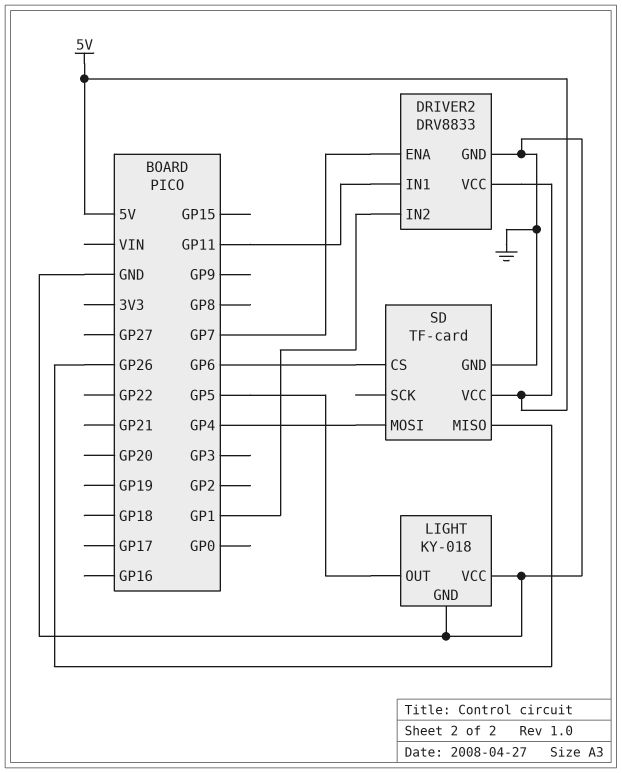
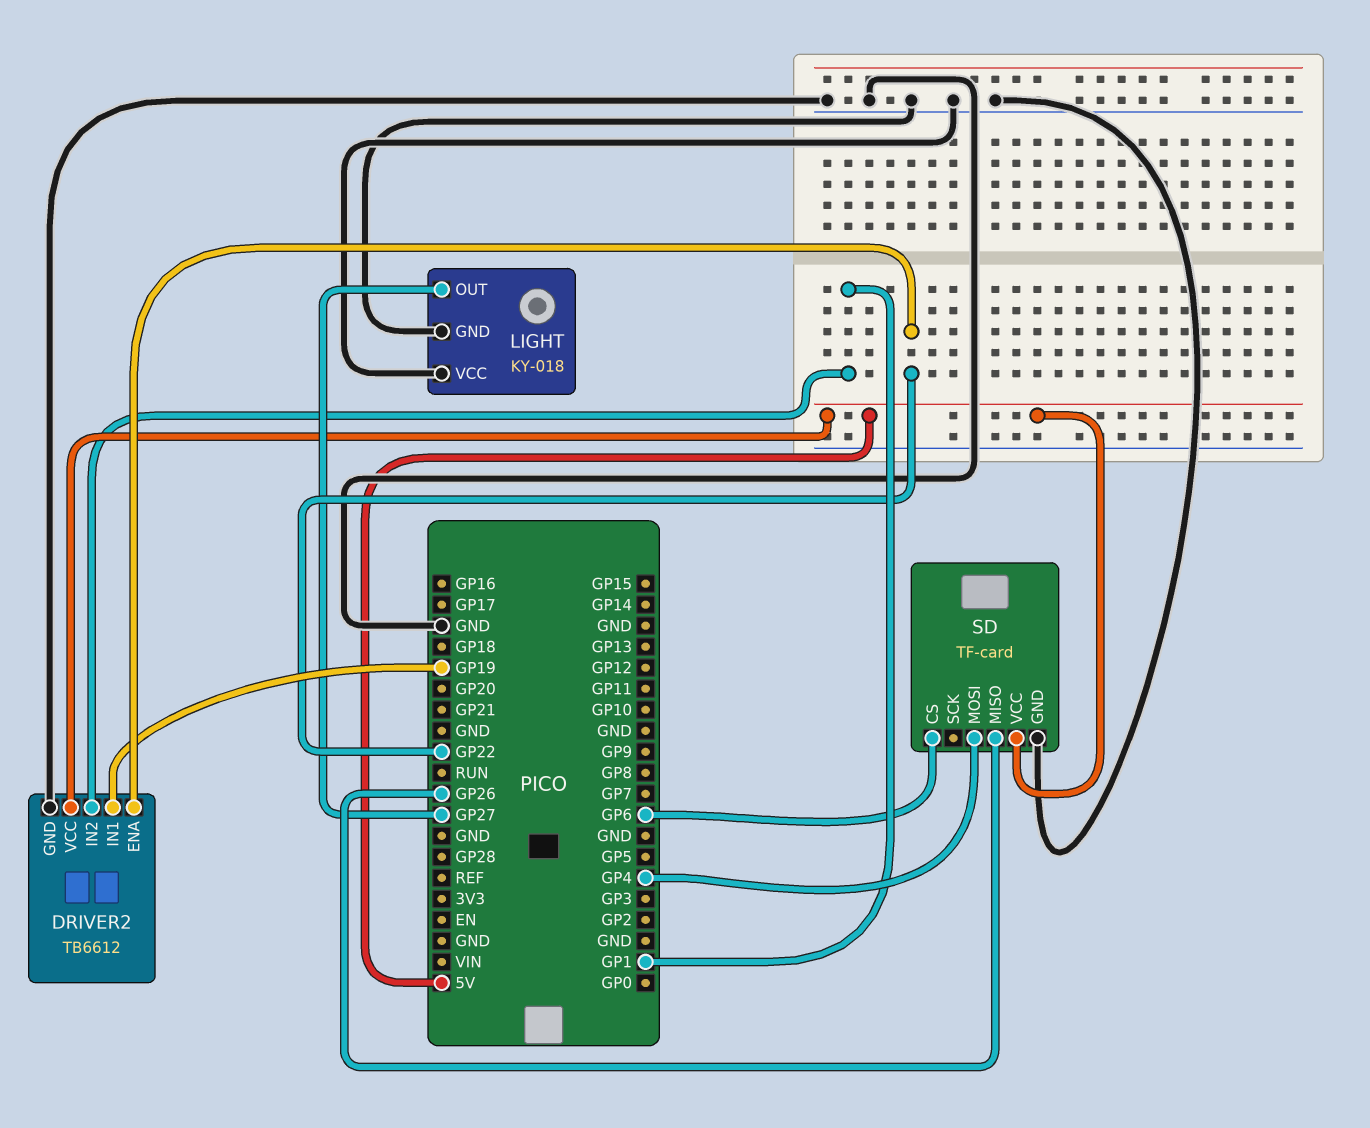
DRIVER2: DRV8833 -> TB6612
DRIVER2 pin ENA: GP7 -> GP22
DRIVER2 pin IN1: GP11 -> GP19
LIGHT pin OUT: GP5 -> GP27

